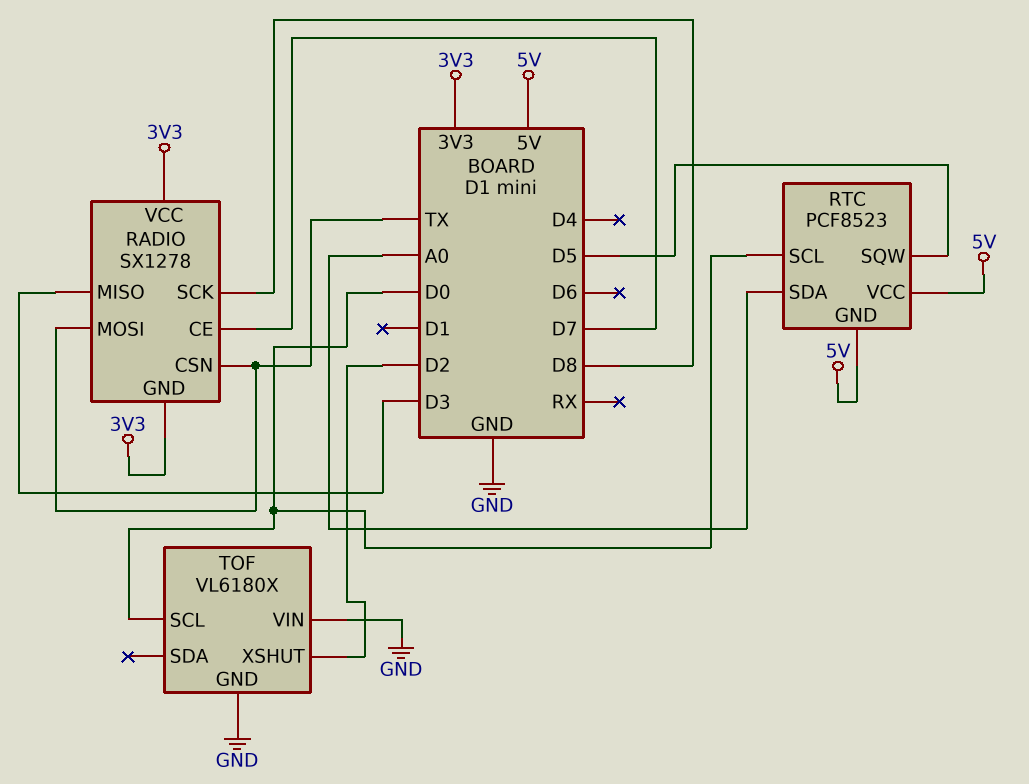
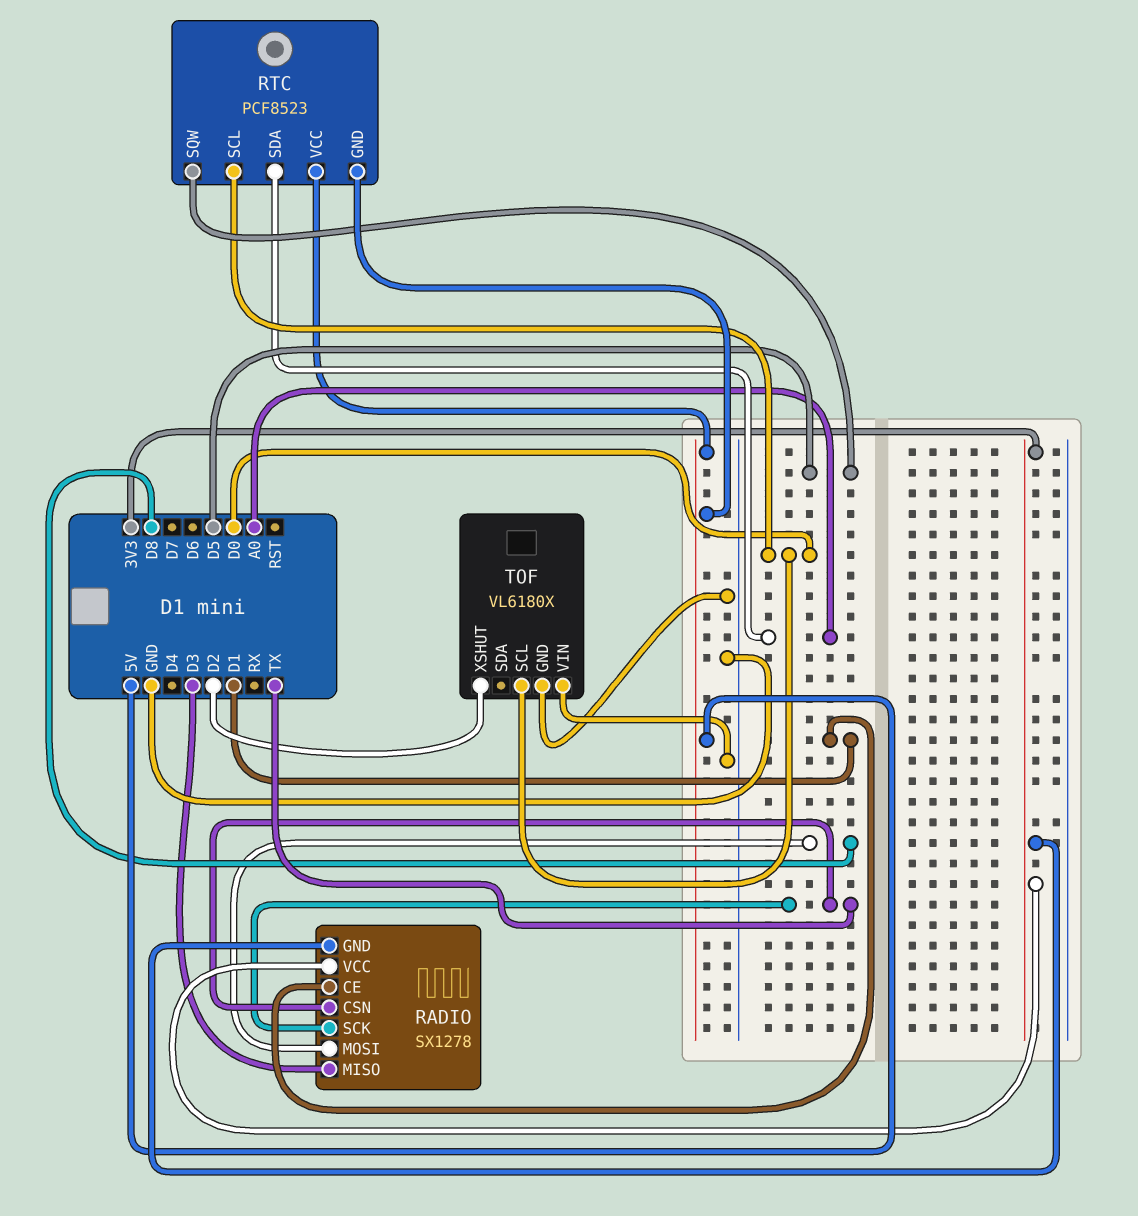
RADIO pin CE: D7 -> D1
RADIO pin MOSI: TX -> D8
RADIO pin SCK: D8 -> TX

